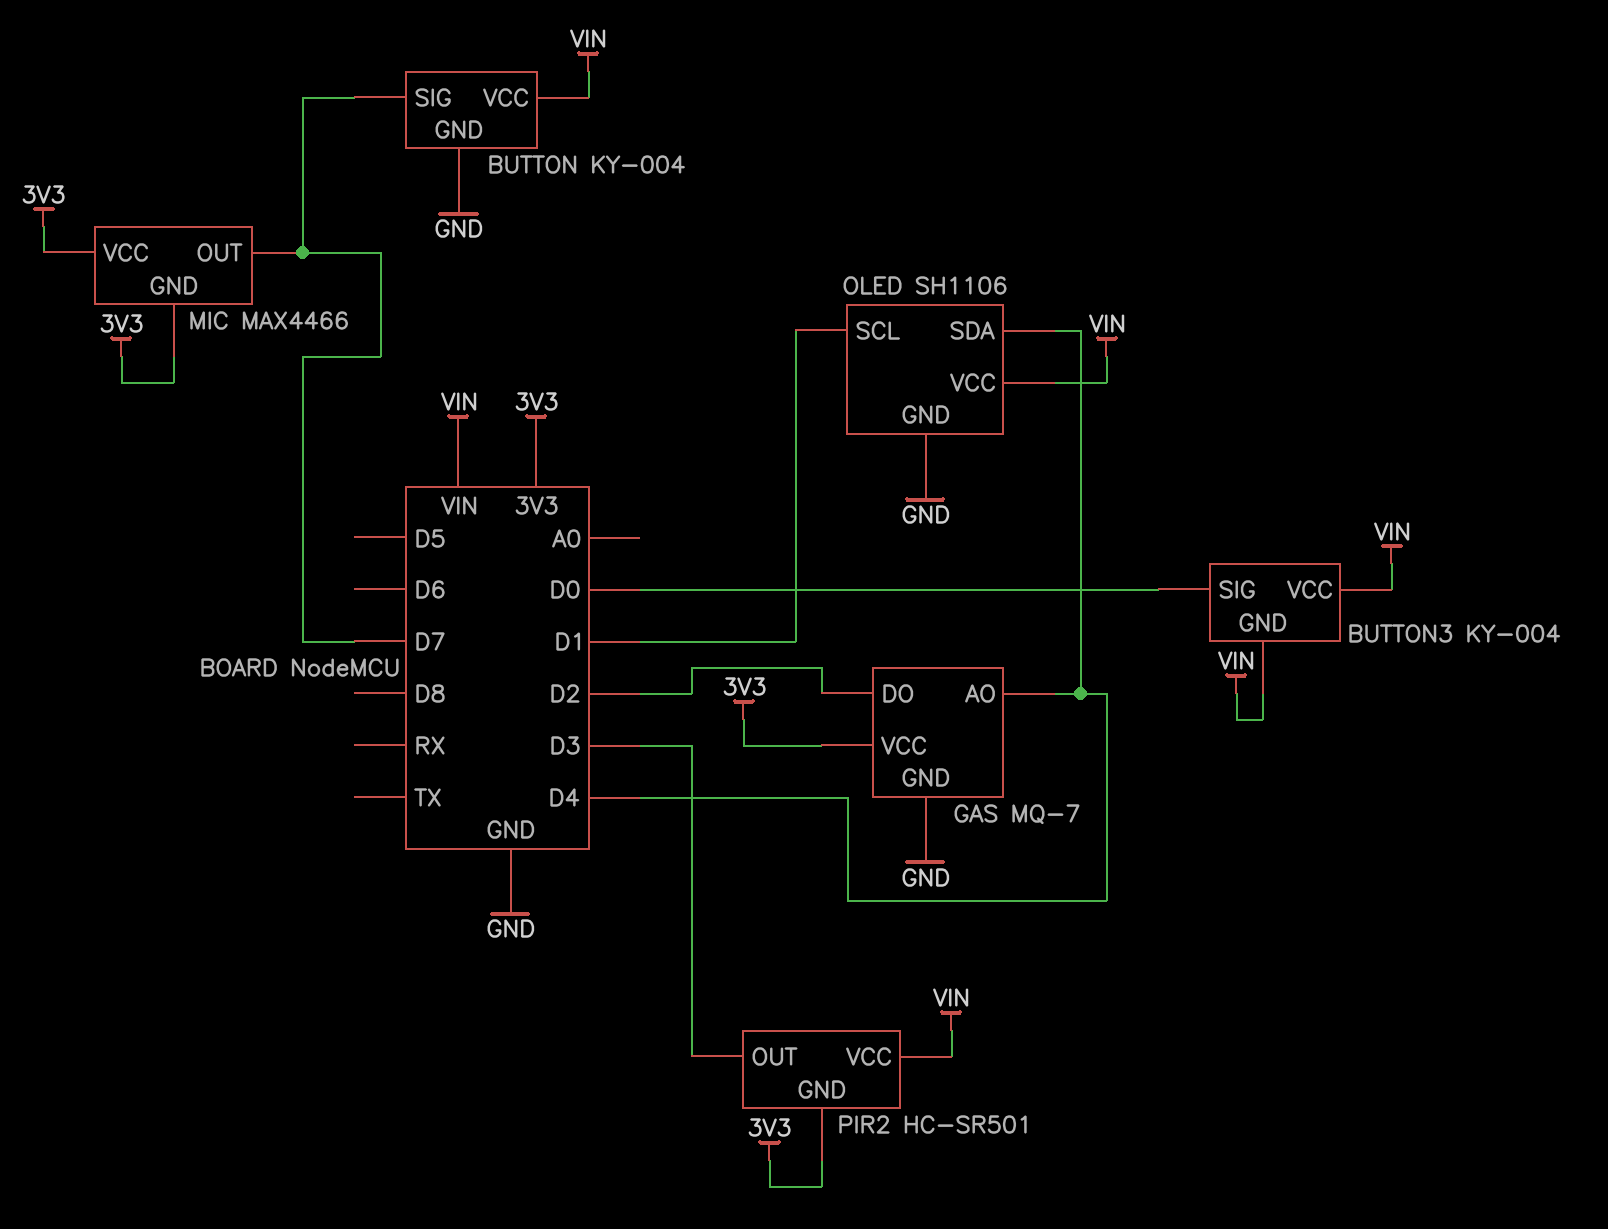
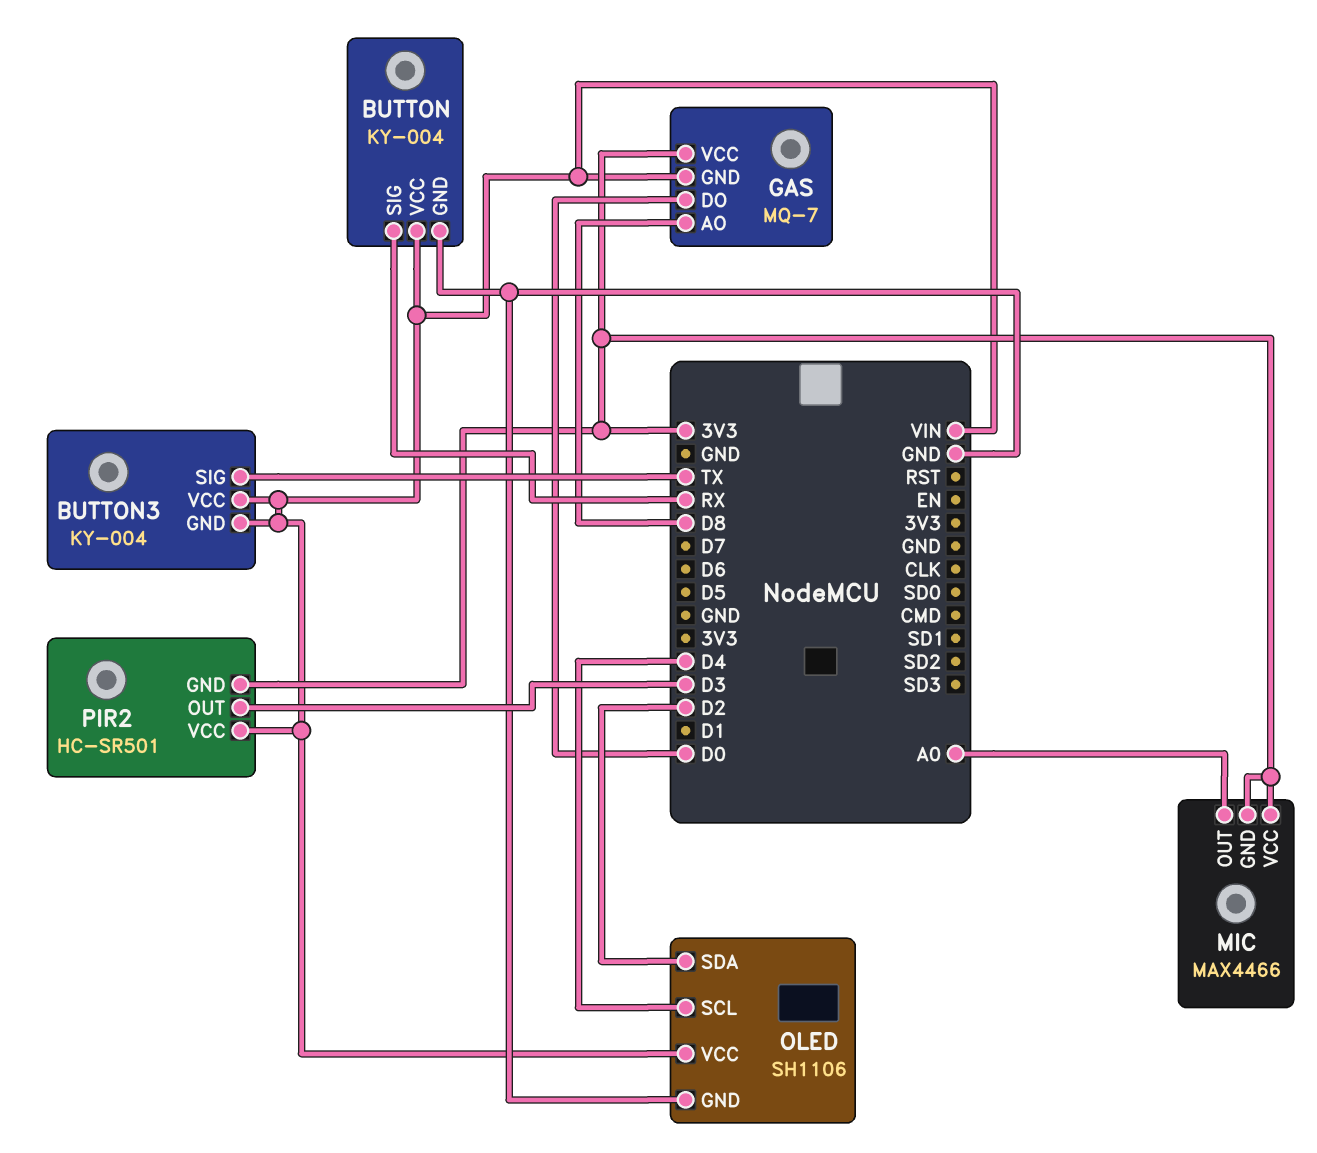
BUTTON pin SIG: D7 -> RX
BUTTON3 pin SIG: D0 -> TX
GAS pin AO: D4 -> D8
GAS pin DO: D2 -> D0
GAS pin GND: GND -> VIN
MIC pin OUT: D7 -> A0
OLED pin SCL: D1 -> D4
OLED pin SDA: D4 -> D2

